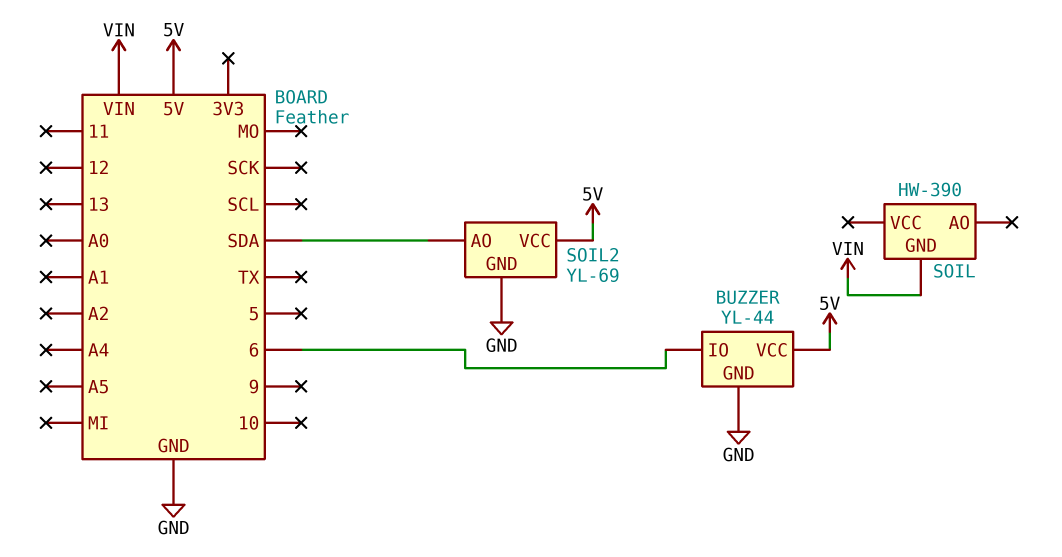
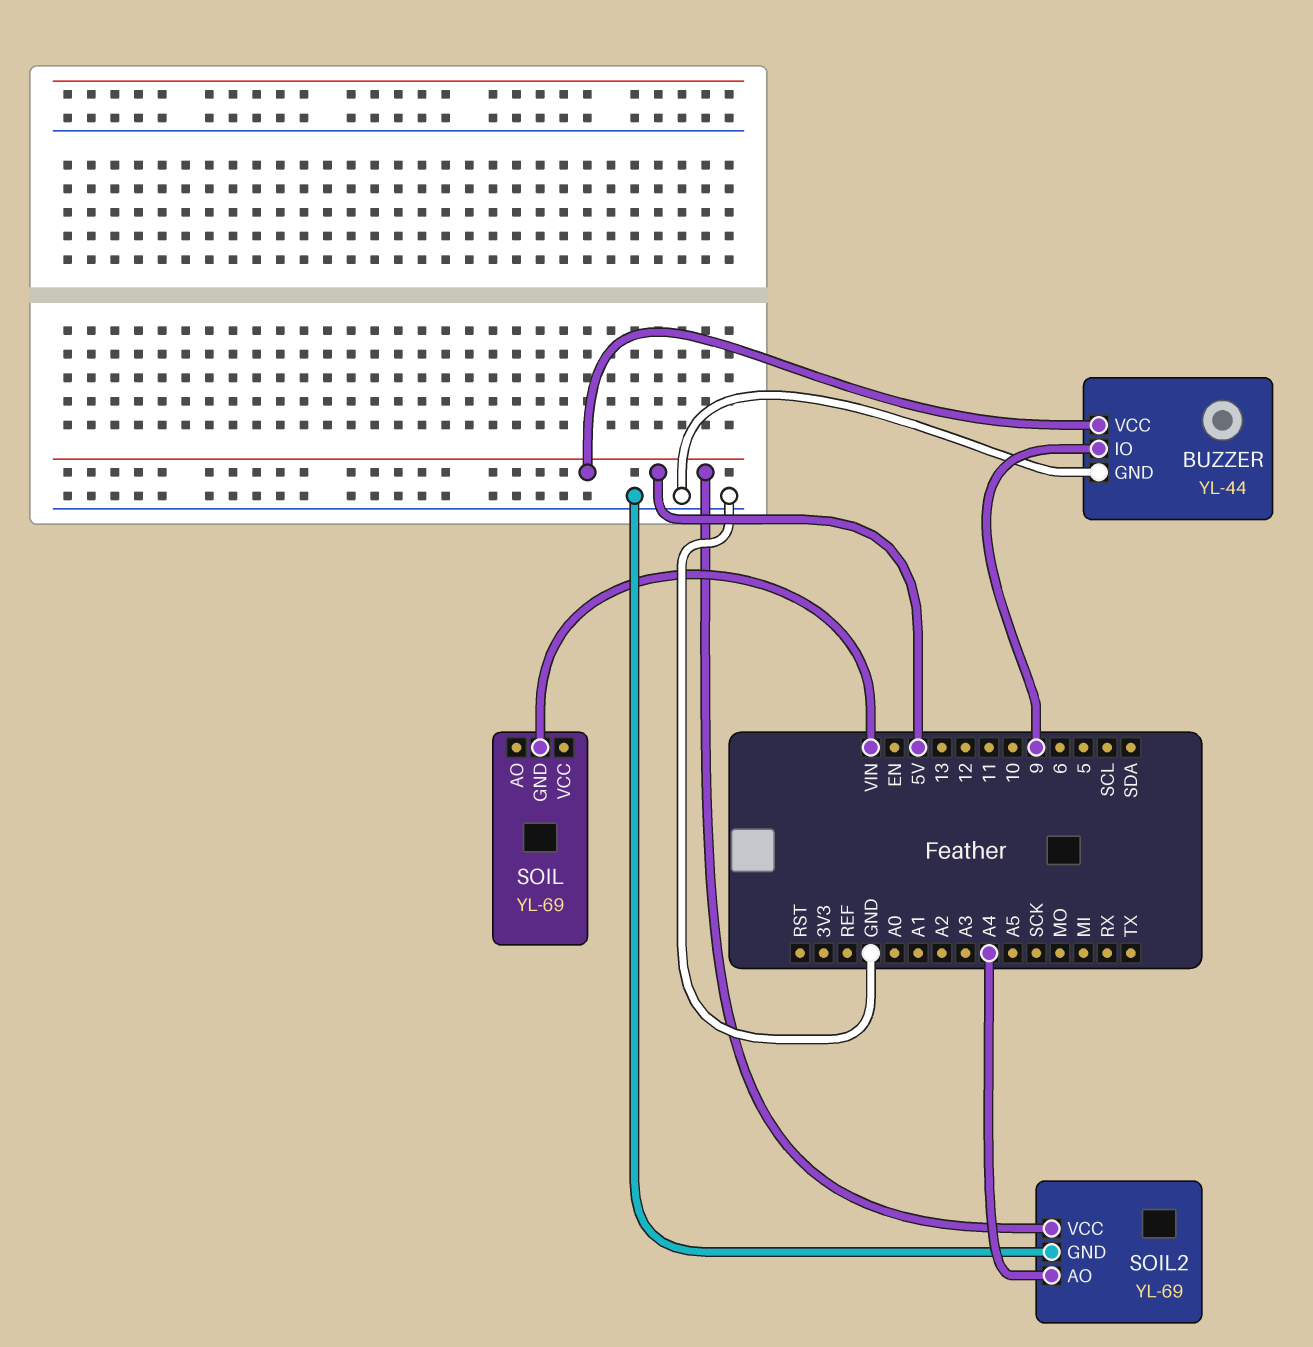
BUZZER pin IO: 6 -> 9
SOIL: HW-390 -> YL-69
SOIL2 pin AO: SDA -> A4

